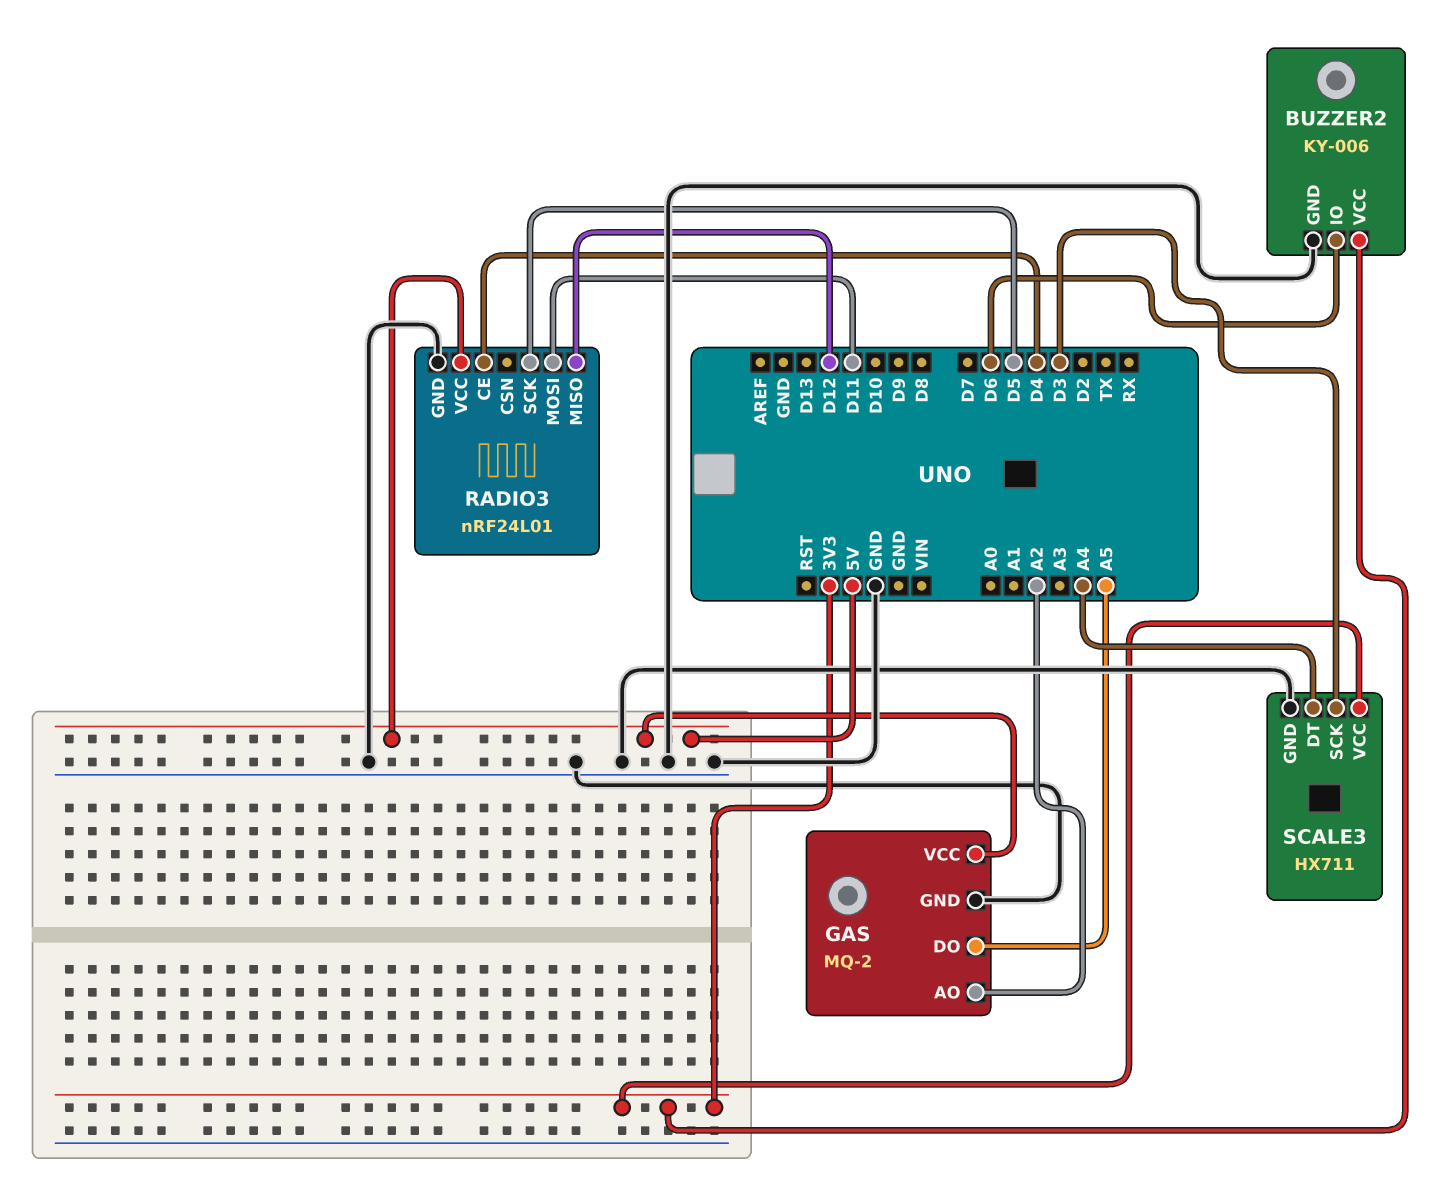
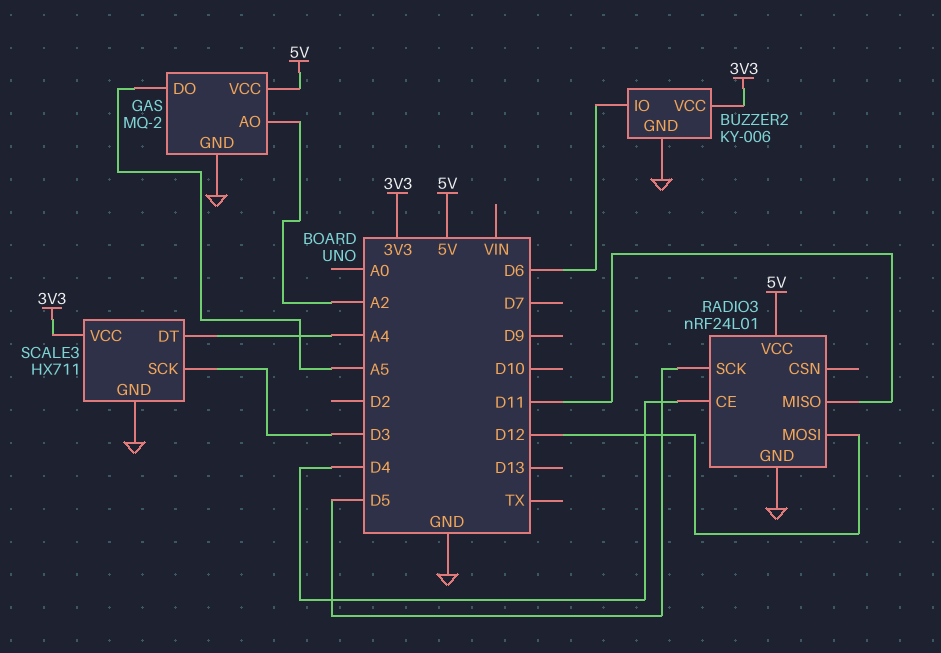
RADIO3 pin MISO: D12 -> D11
RADIO3 pin MOSI: D11 -> D12

